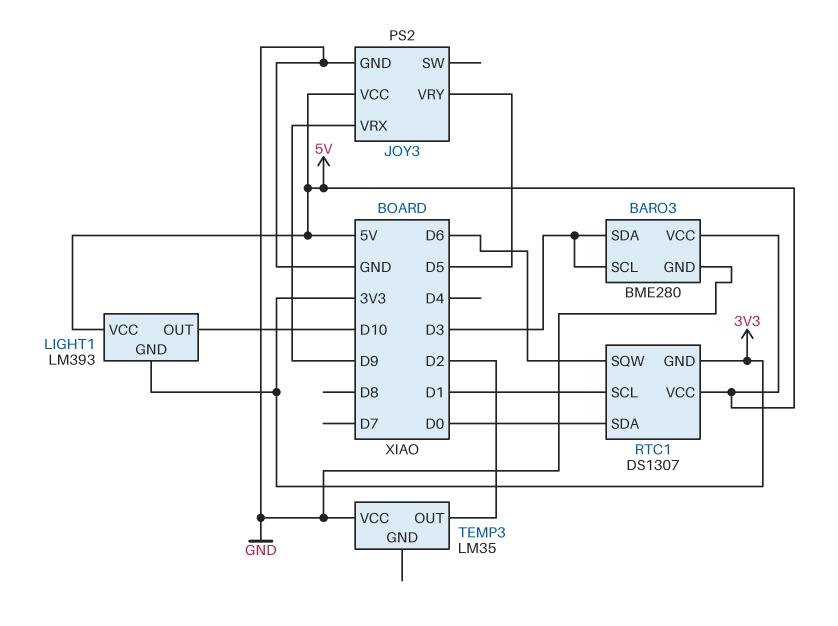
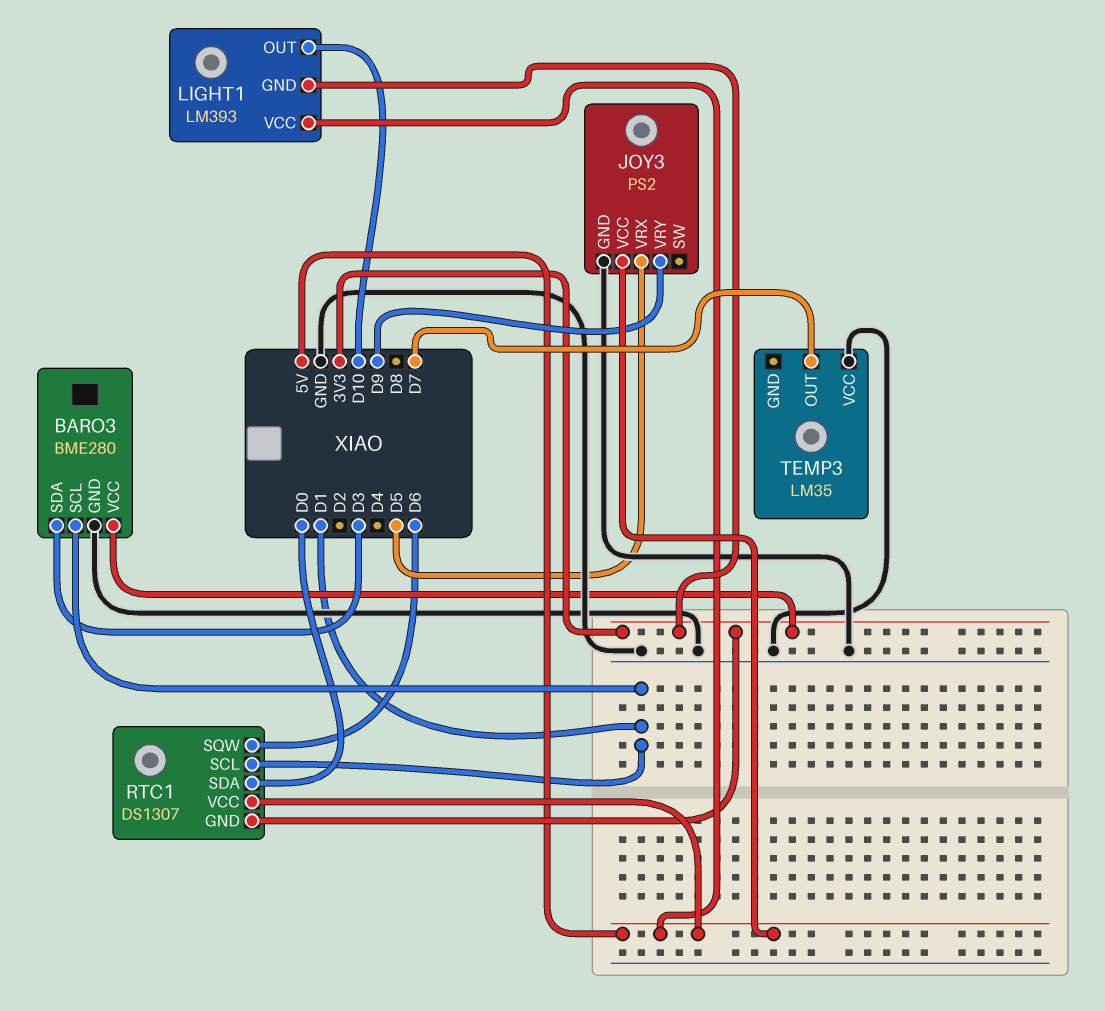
BARO3 pin SCL: D3 -> D1
BARO3 pin VCC: 5V -> 3V3
JOY3 pin VRX: D9 -> D5
JOY3 pin VRY: D5 -> D9
TEMP3 pin OUT: D2 -> D7

